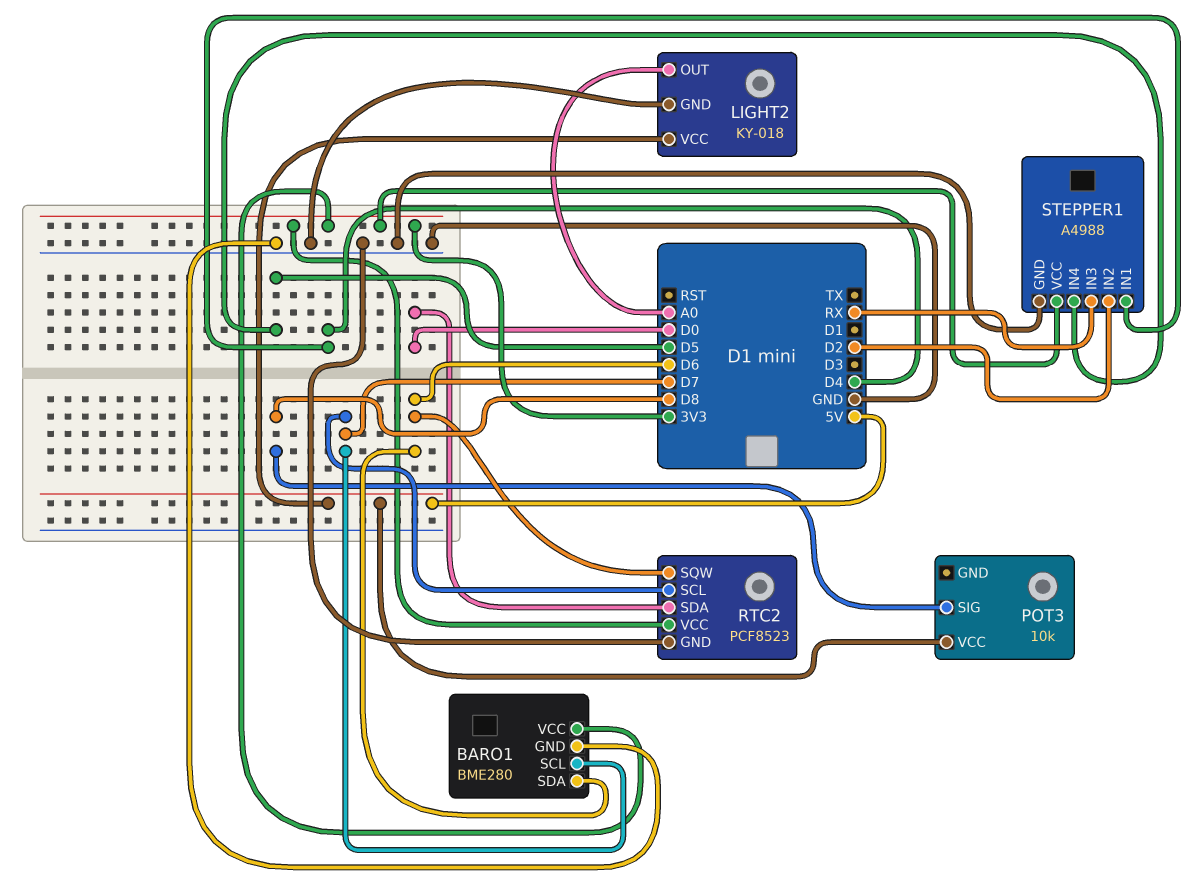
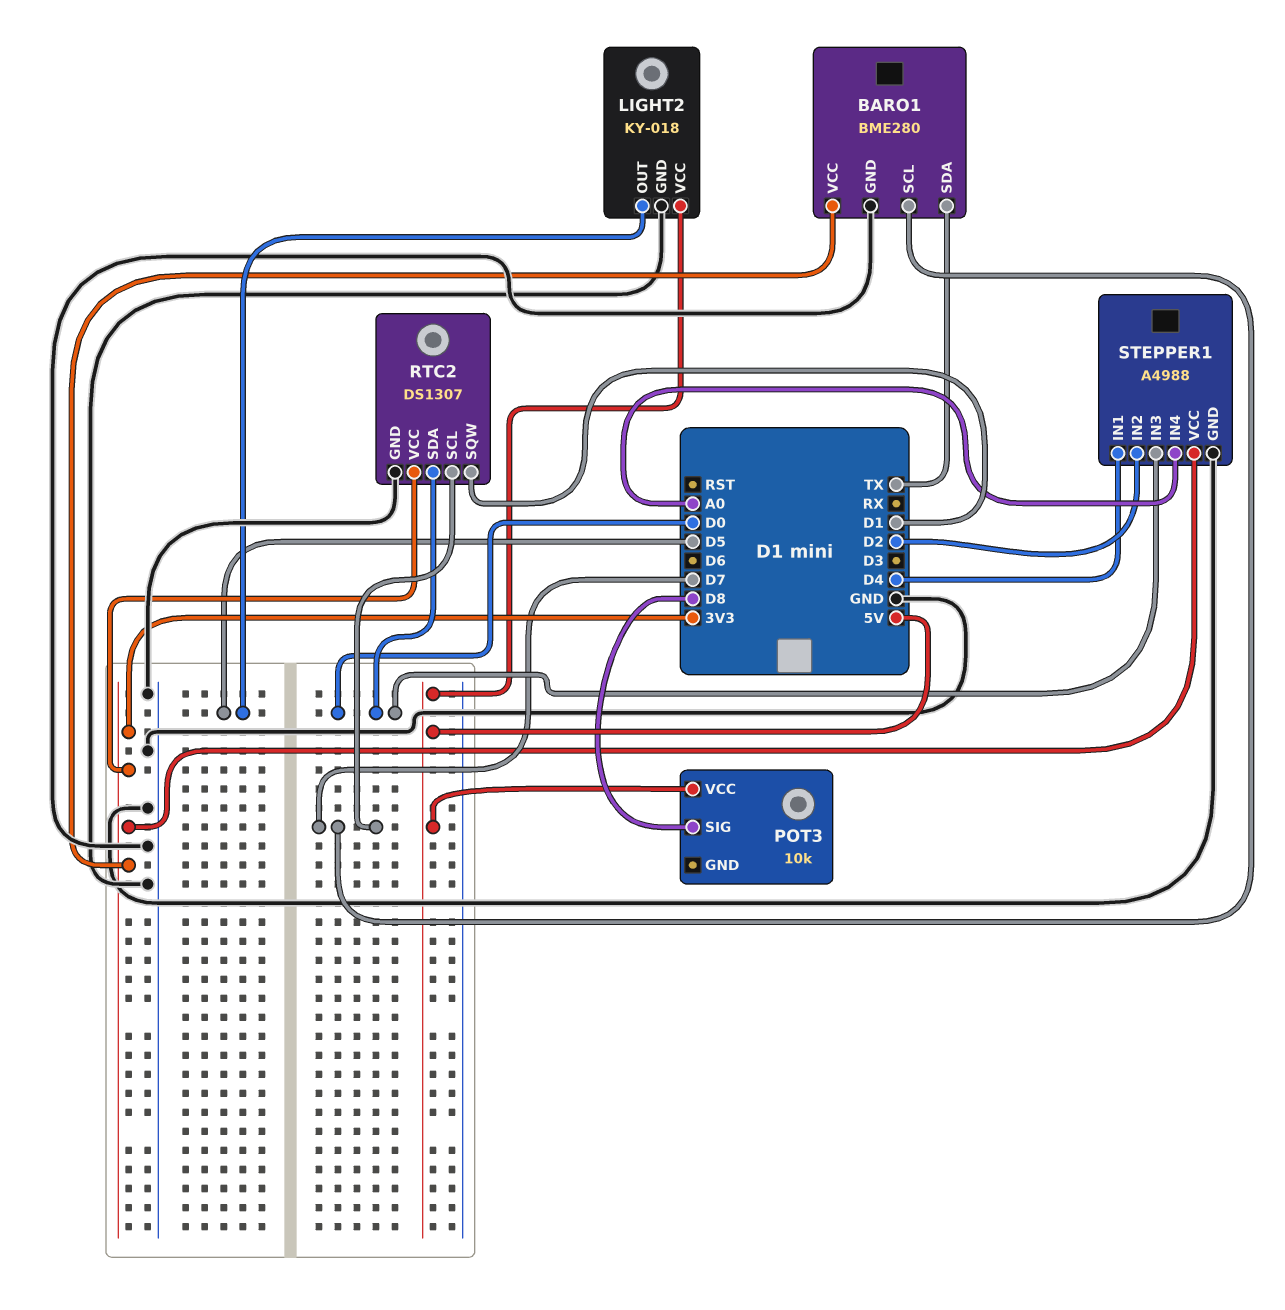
BARO1 pin SDA: D6 -> TX
LIGHT2 pin OUT: A0 -> D5
RTC2: PCF8523 -> DS1307
RTC2 pin SQW: D6 -> D1
STEPPER1 pin IN3: RX -> D0
STEPPER1 pin IN4: D5 -> A0

